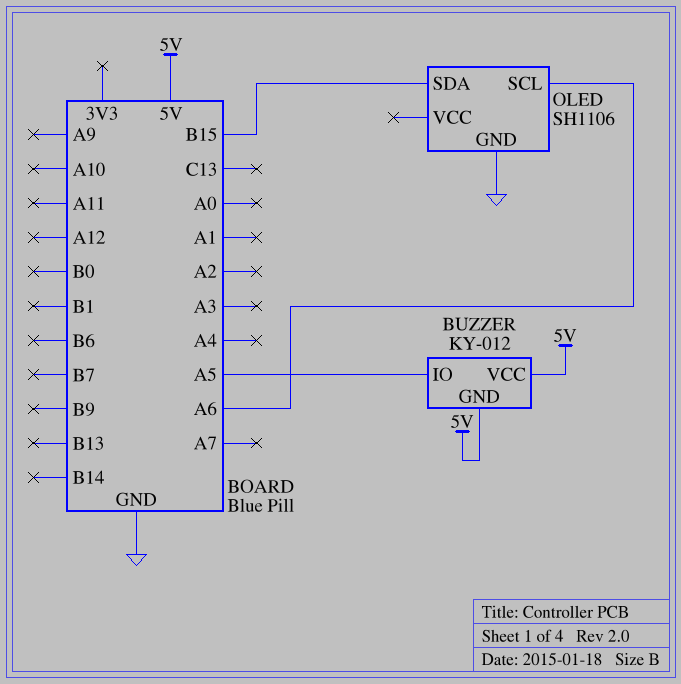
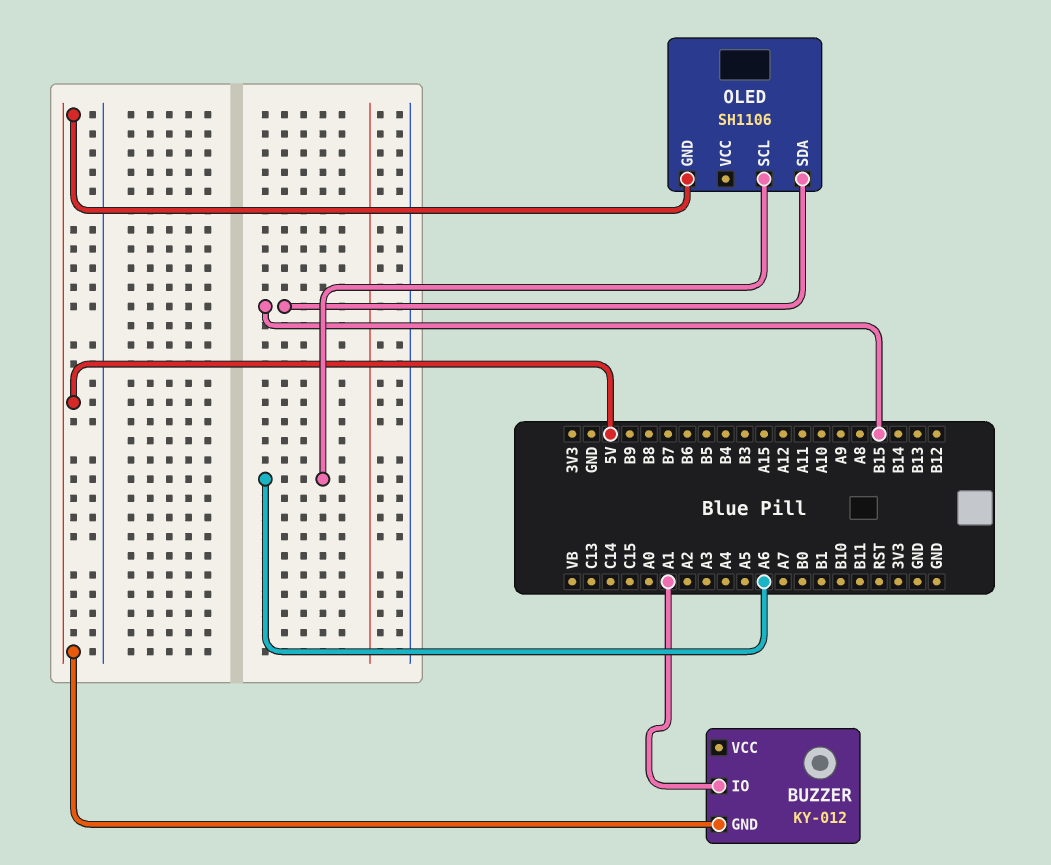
BUZZER pin IO: A5 -> A1
BUZZER pin VCC: 5V -> none
OLED pin GND: GND -> 5V

